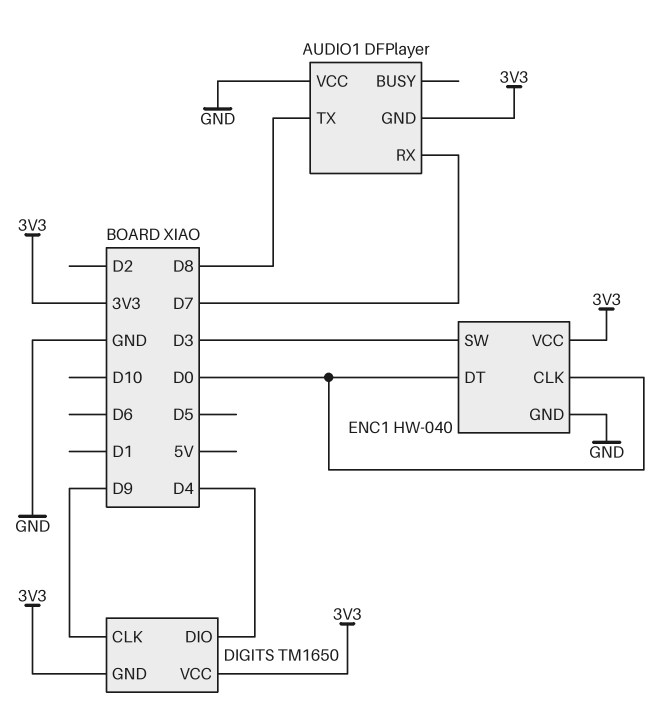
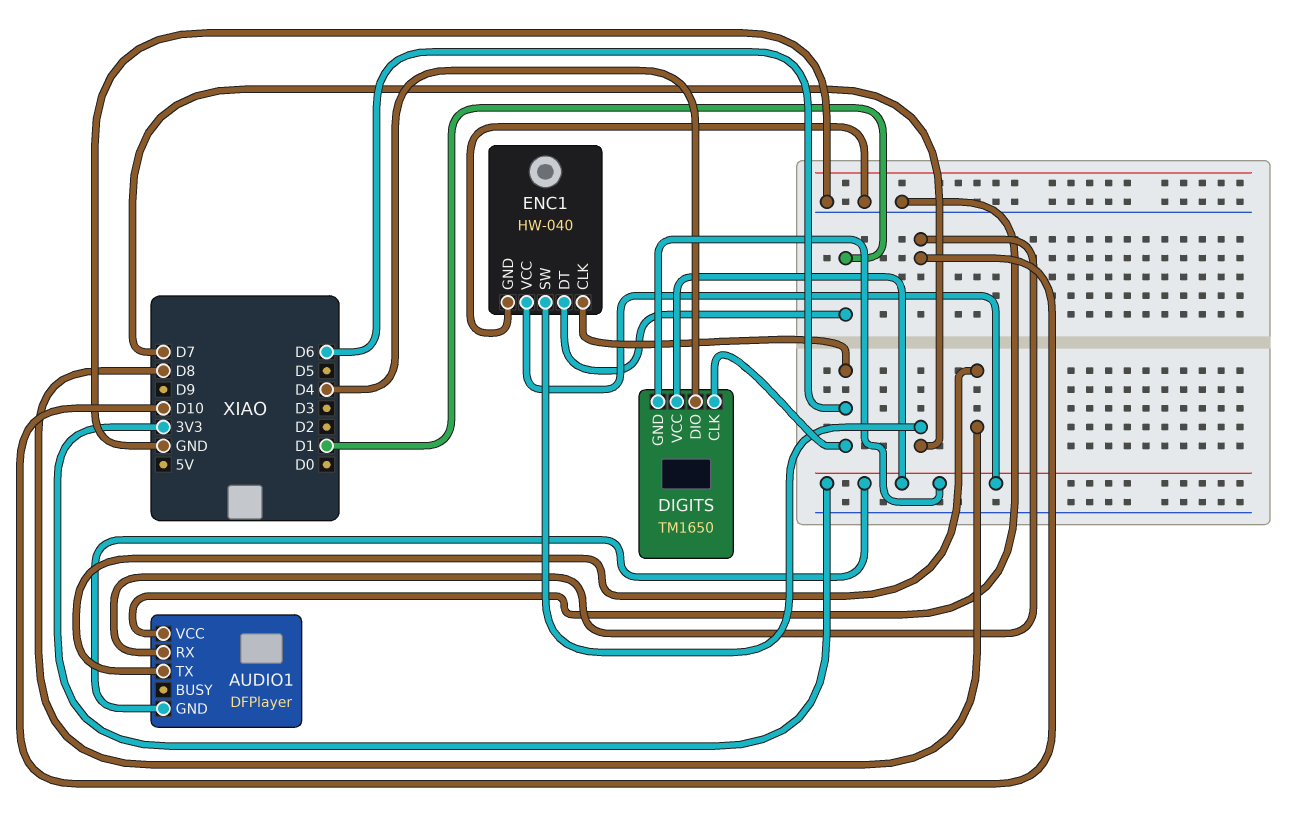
AUDIO1 pin RX: D7 -> D10
DIGITS pin CLK: D9 -> D6
ENC1 pin CLK: D0 -> D6
ENC1 pin DT: D0 -> D1
ENC1 pin SW: D3 -> D7

